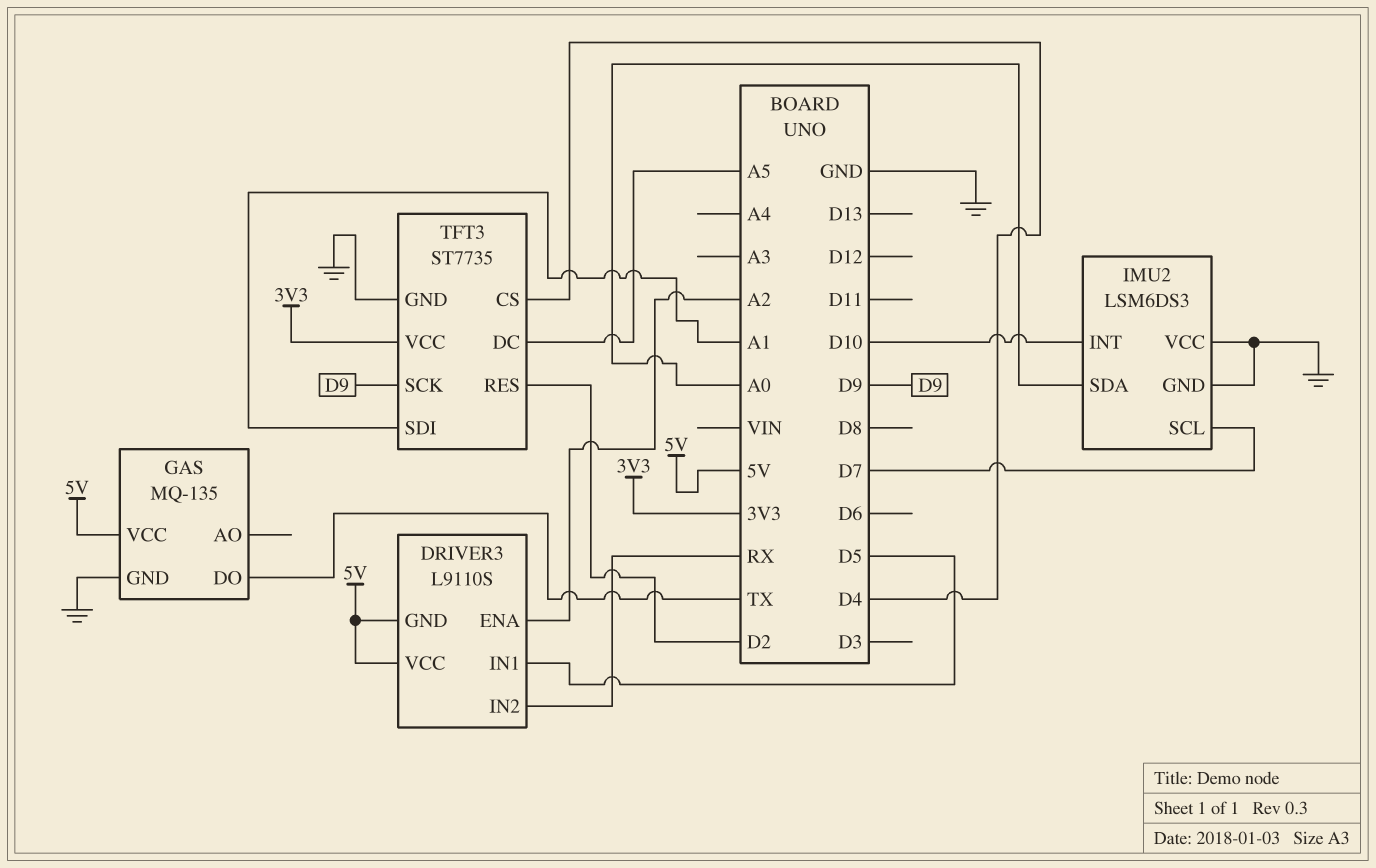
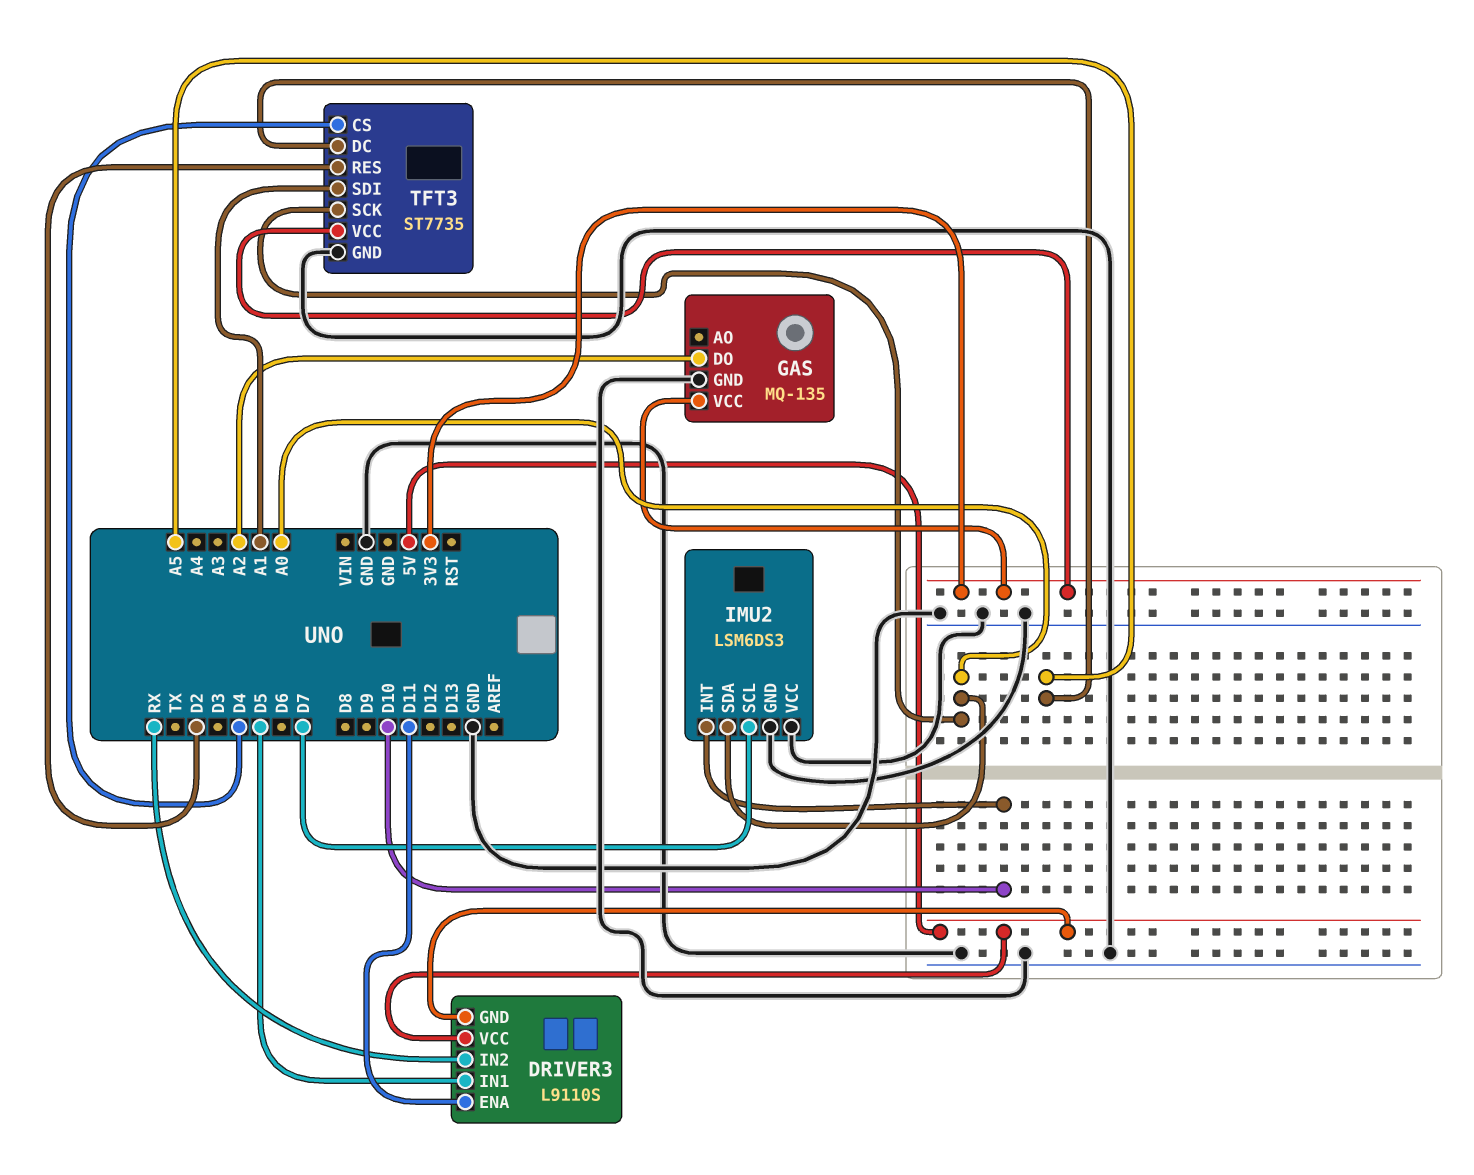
DRIVER3 pin ENA: A2 -> D11
GAS pin DO: TX -> A2
GAS pin VCC: 5V -> 3V3
TFT3 pin SCK: D9 -> A0

